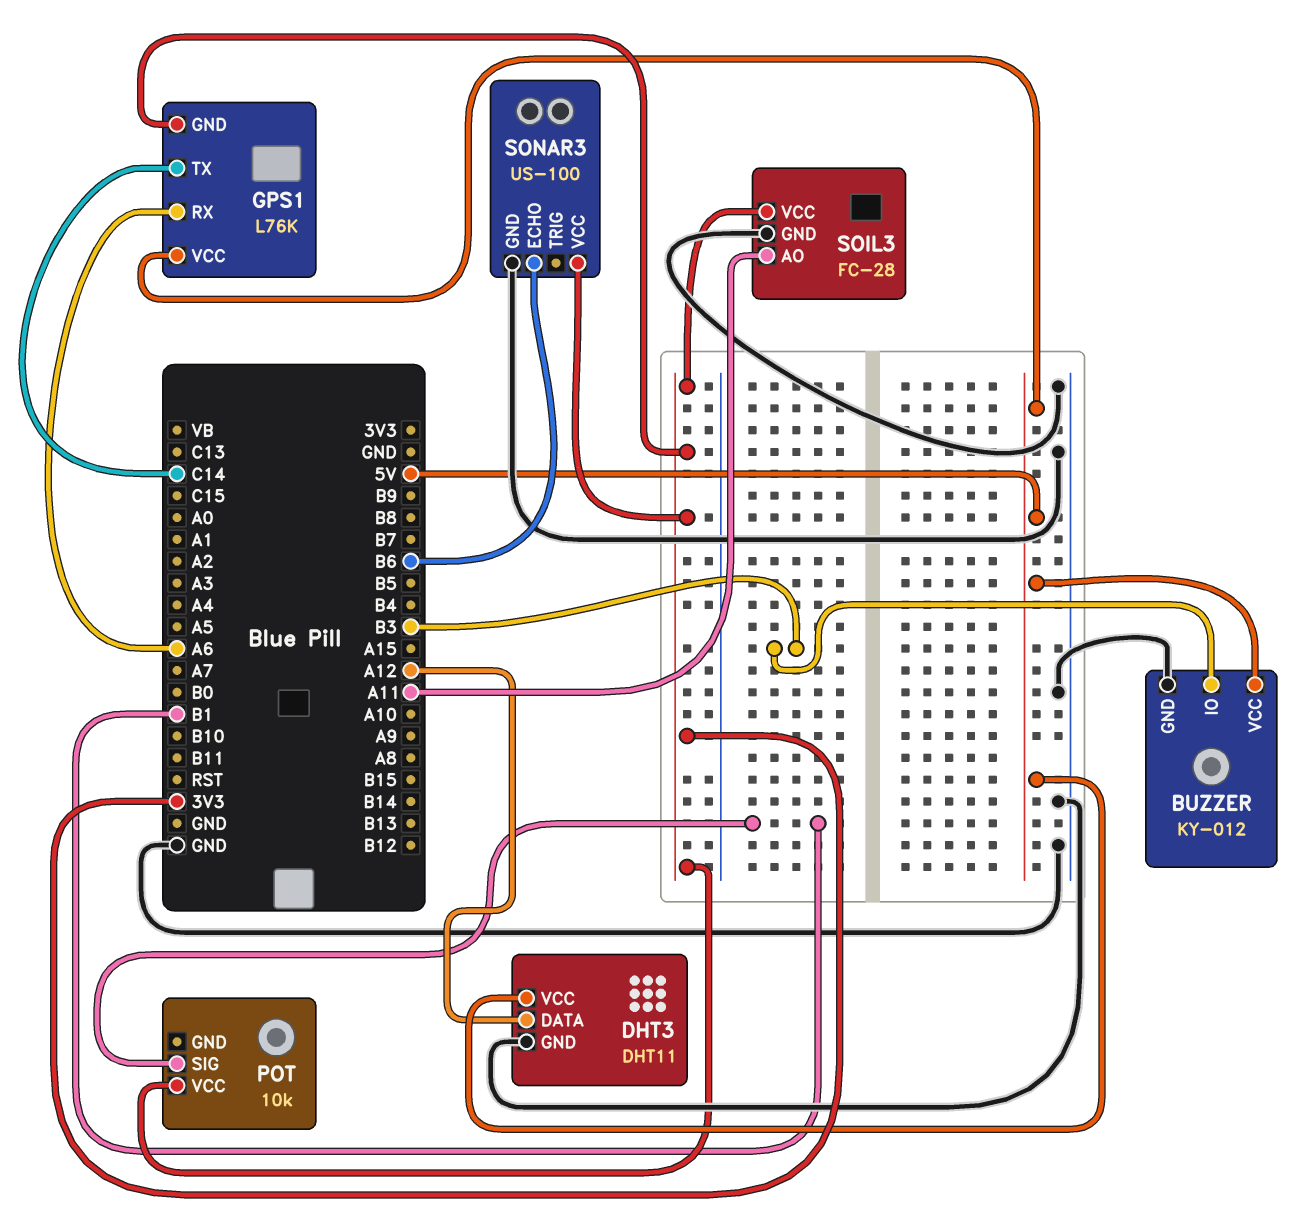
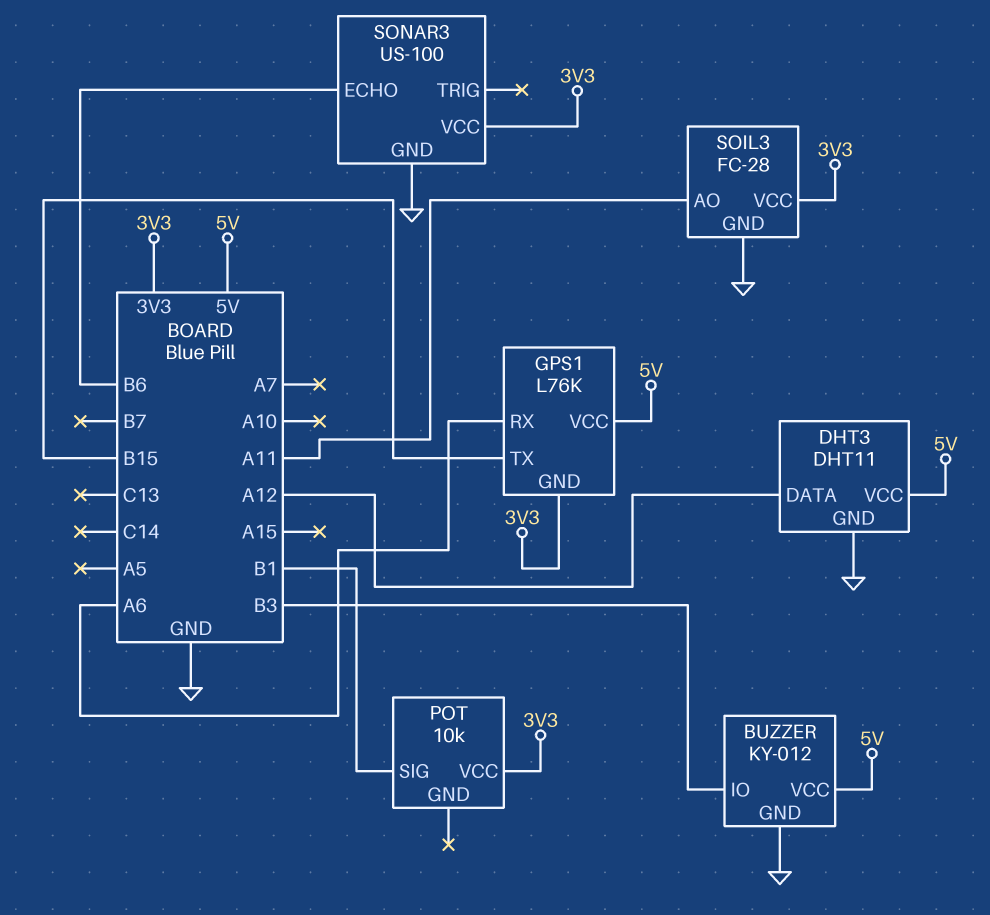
GPS1 pin TX: C14 -> B15

